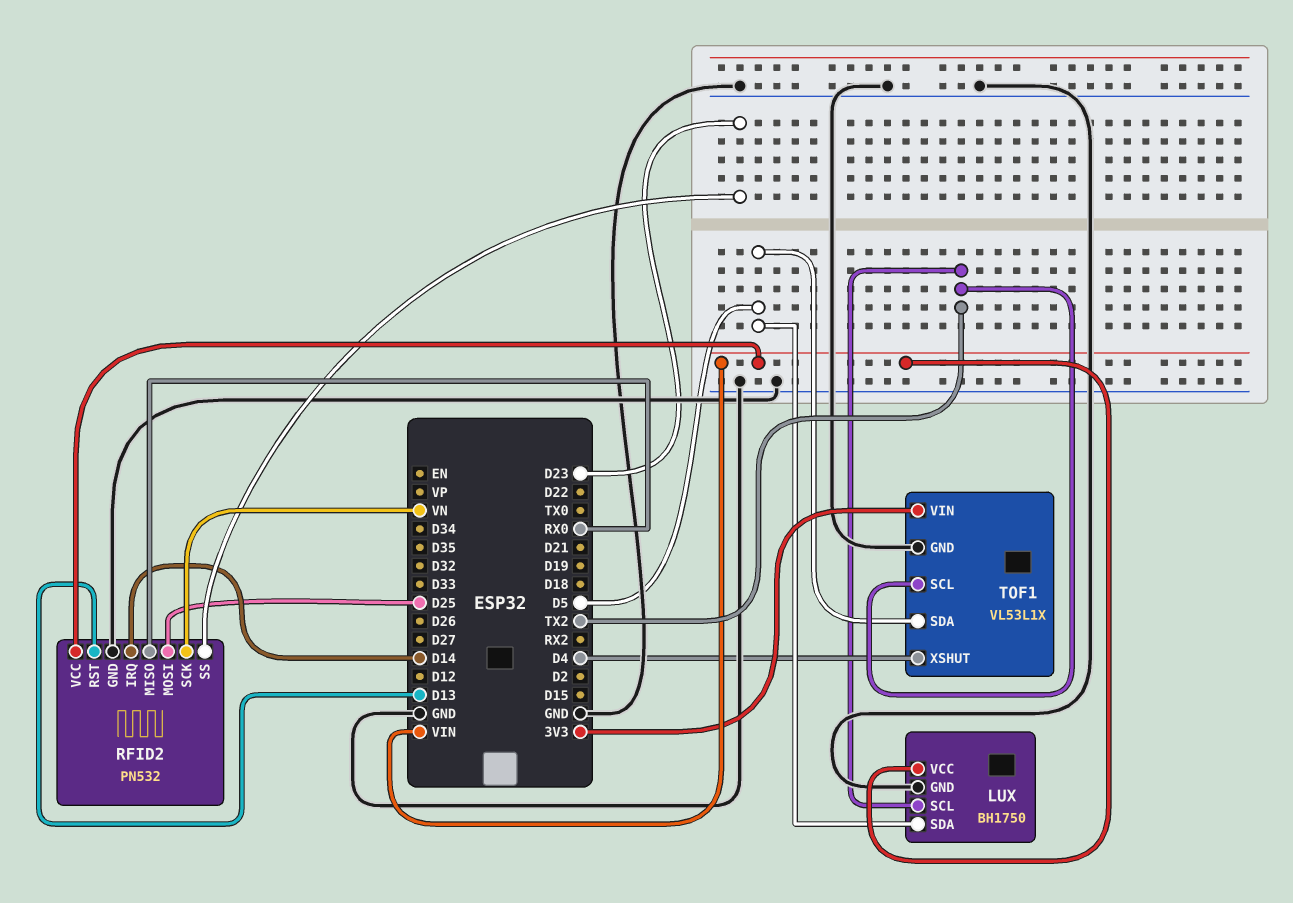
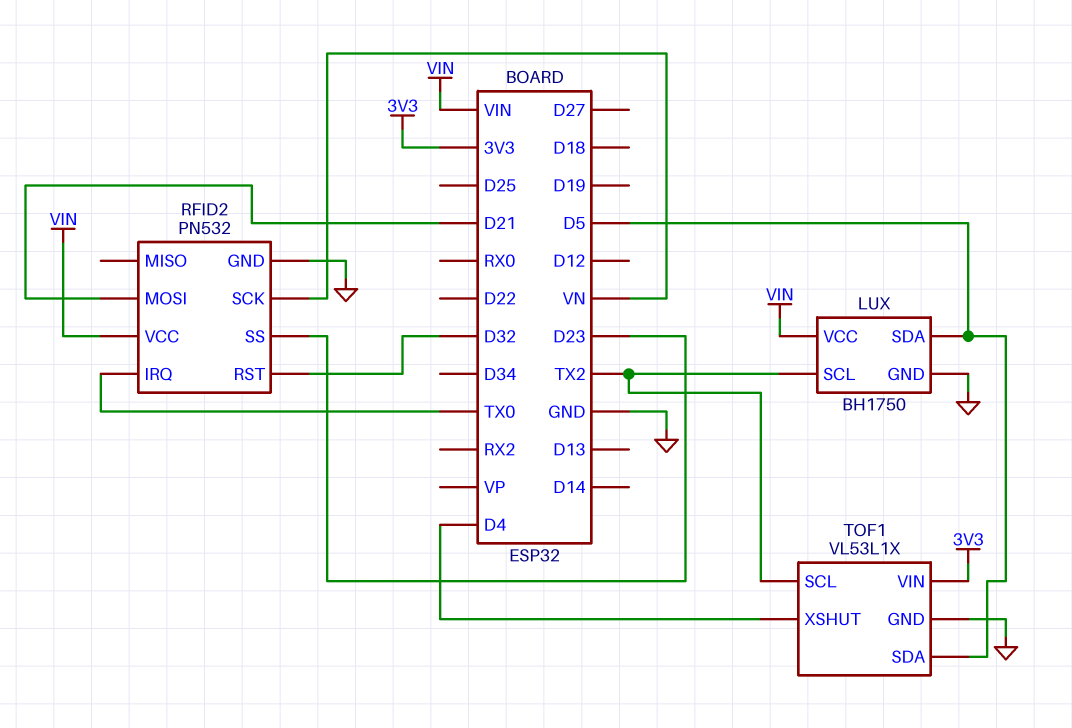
RFID2 pin IRQ: D14 -> TX0
RFID2 pin MISO: RX0 -> none
RFID2 pin MOSI: D25 -> D21
RFID2 pin RST: D13 -> D32

